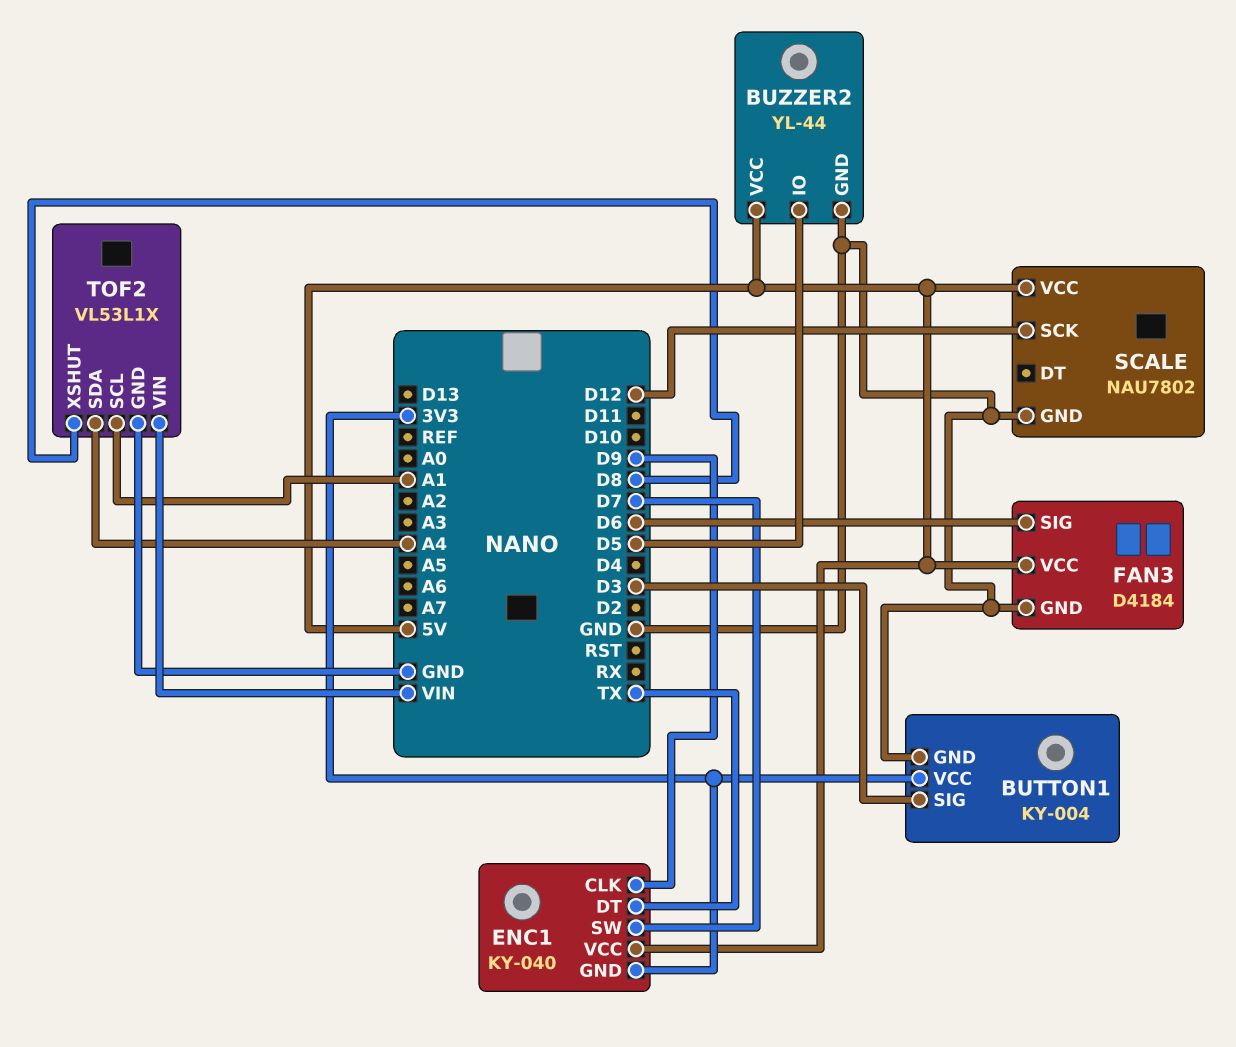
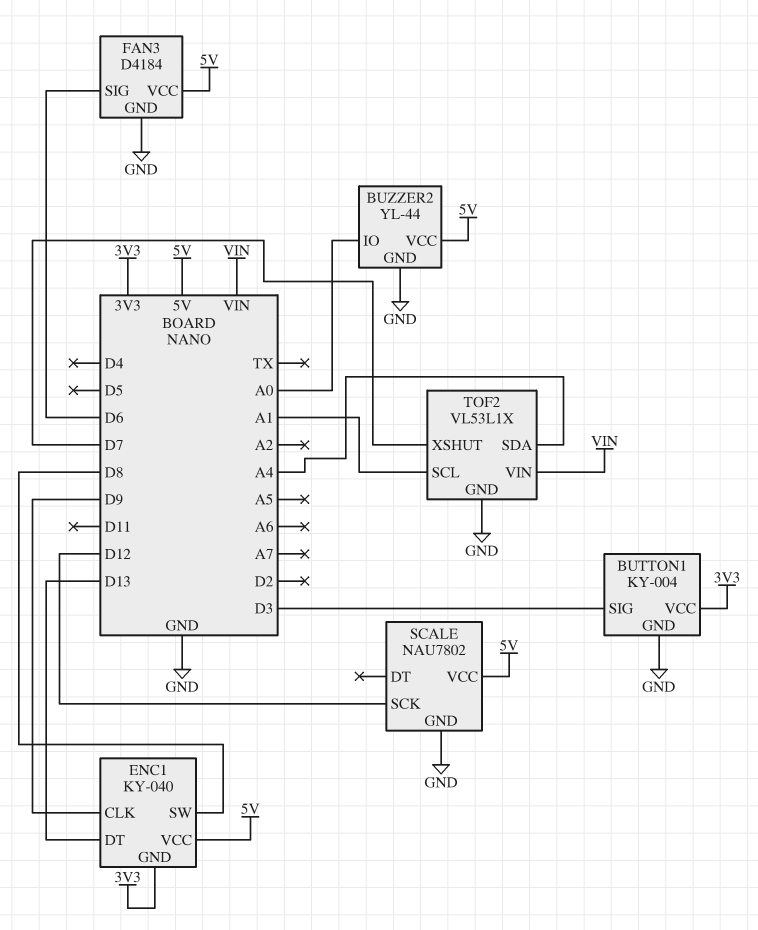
BUZZER2 pin IO: D5 -> A0
ENC1 pin DT: TX -> D13
ENC1 pin SW: D7 -> D8
TOF2 pin XSHUT: D8 -> D7

